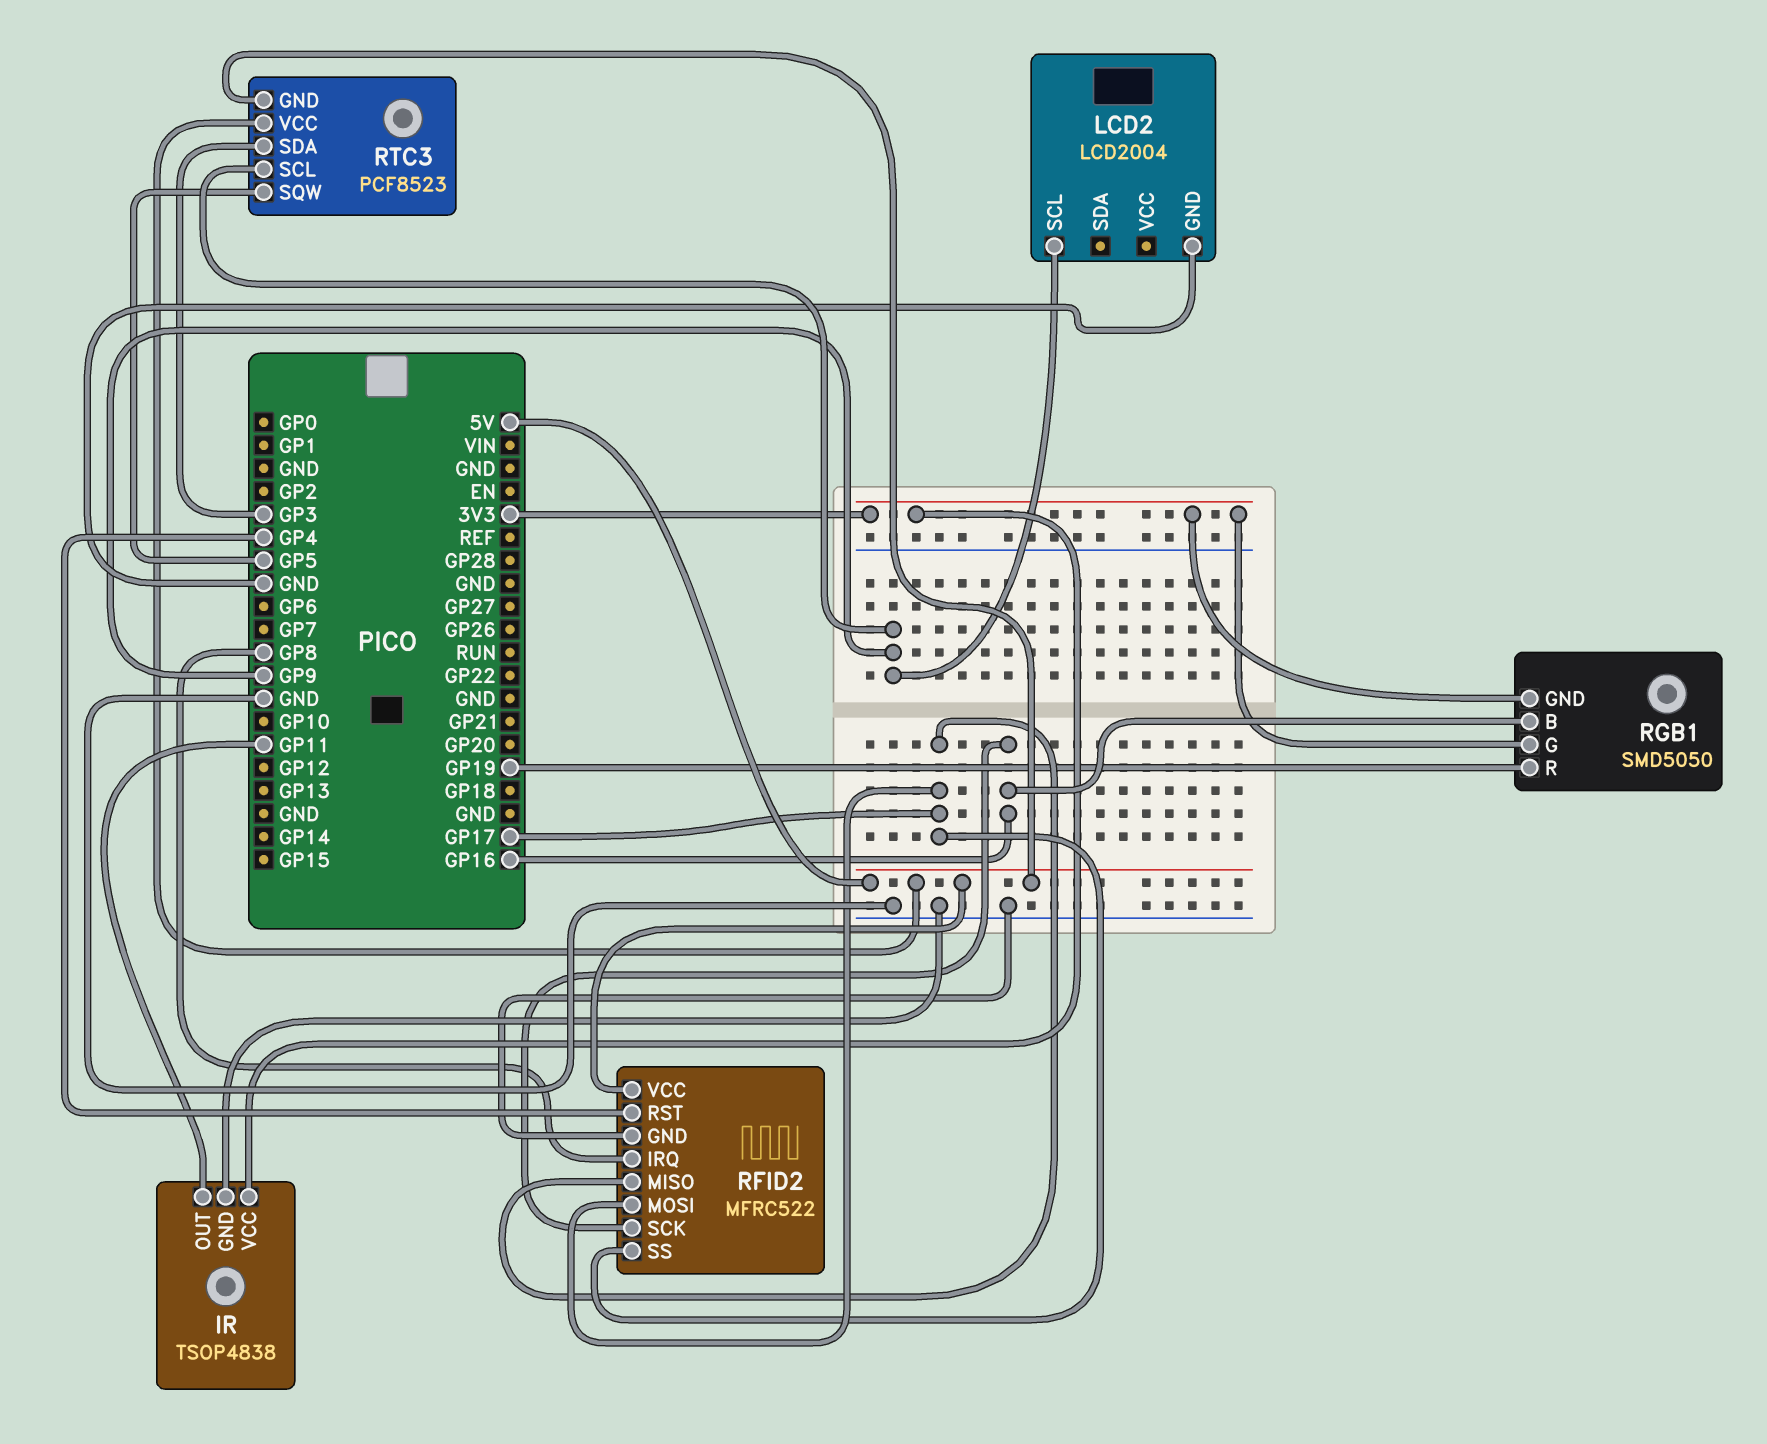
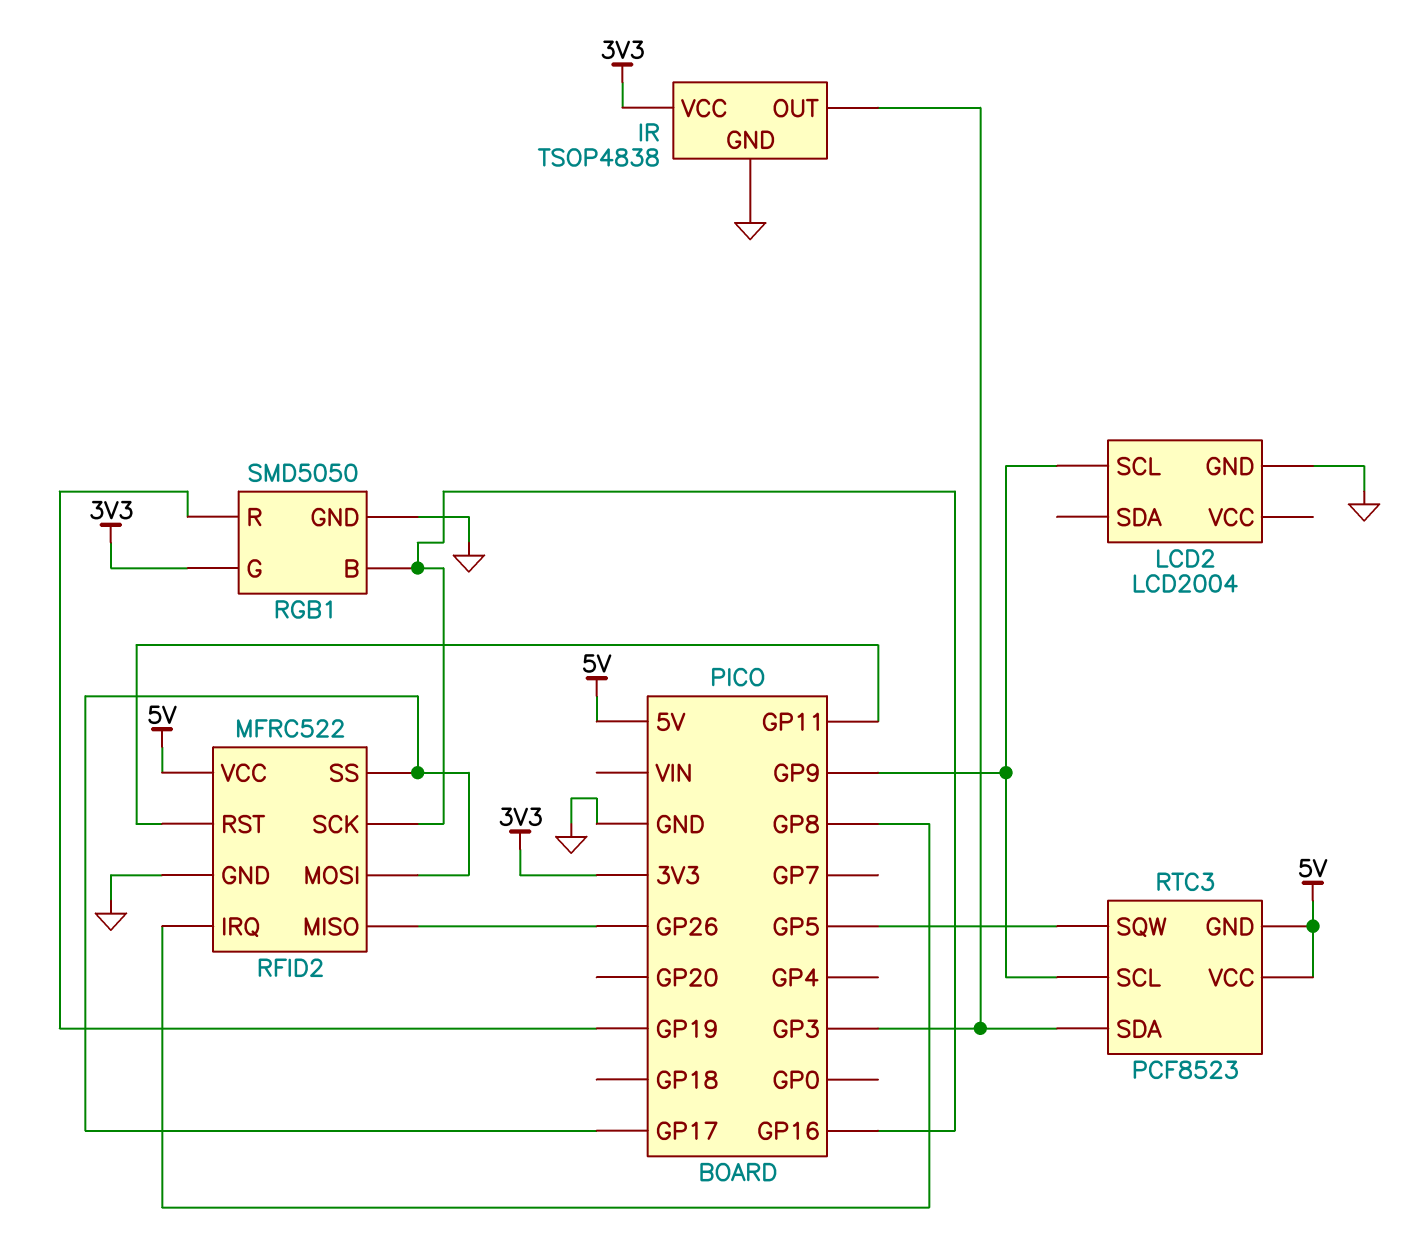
IR pin OUT: GP11 -> GP3
RFID2 pin MISO: GP17 -> GP26
RFID2 pin RST: GP4 -> GP11
RGB1 pin GND: 3V3 -> GND

